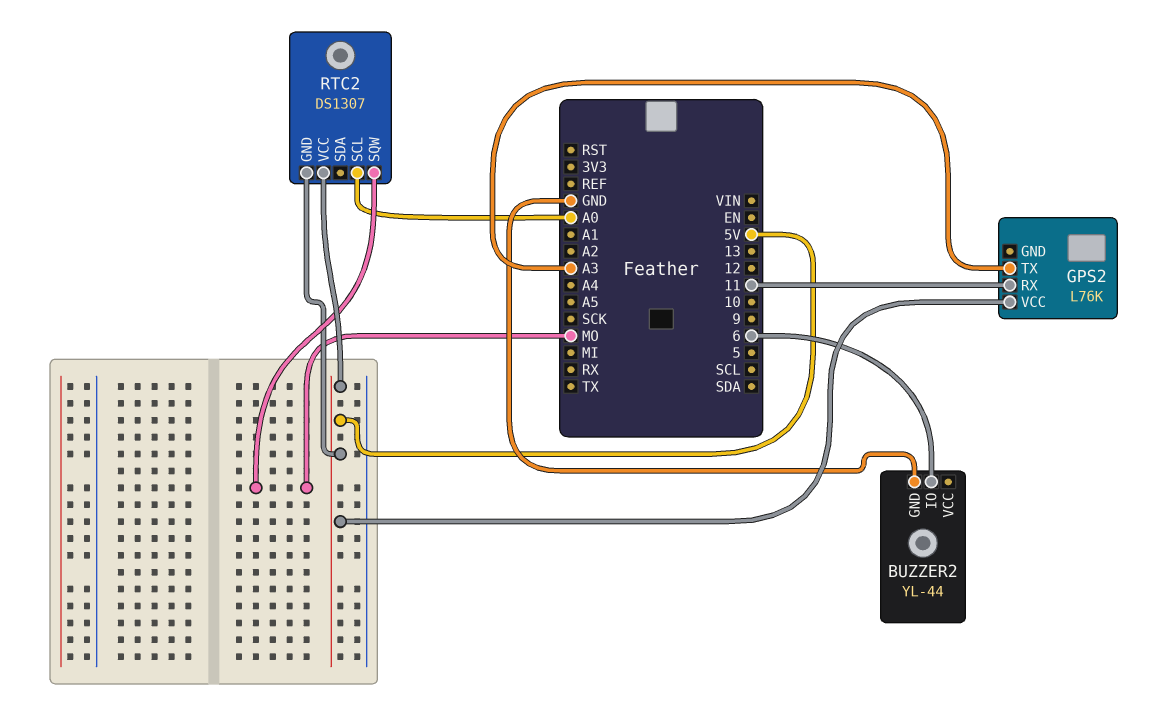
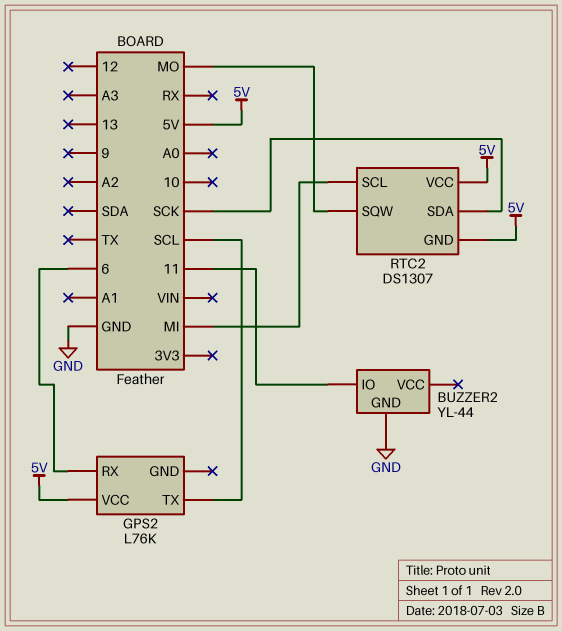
BUZZER2 pin IO: 6 -> 11
GPS2 pin RX: 11 -> 6
GPS2 pin TX: A3 -> SCL
RTC2 pin SCL: A0 -> MI
RTC2 pin SDA: none -> SCK

